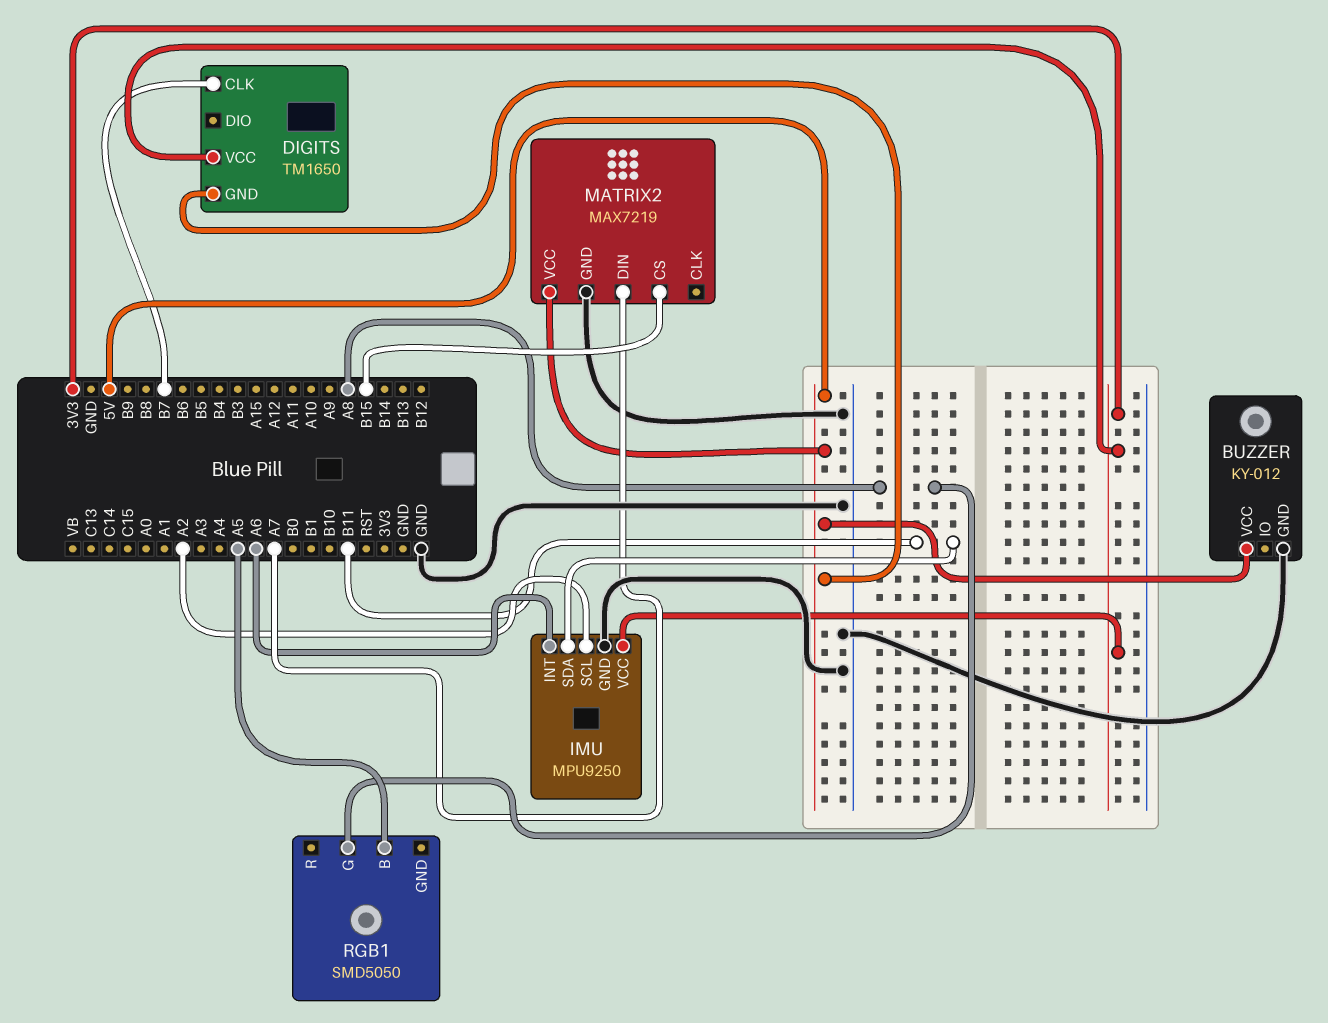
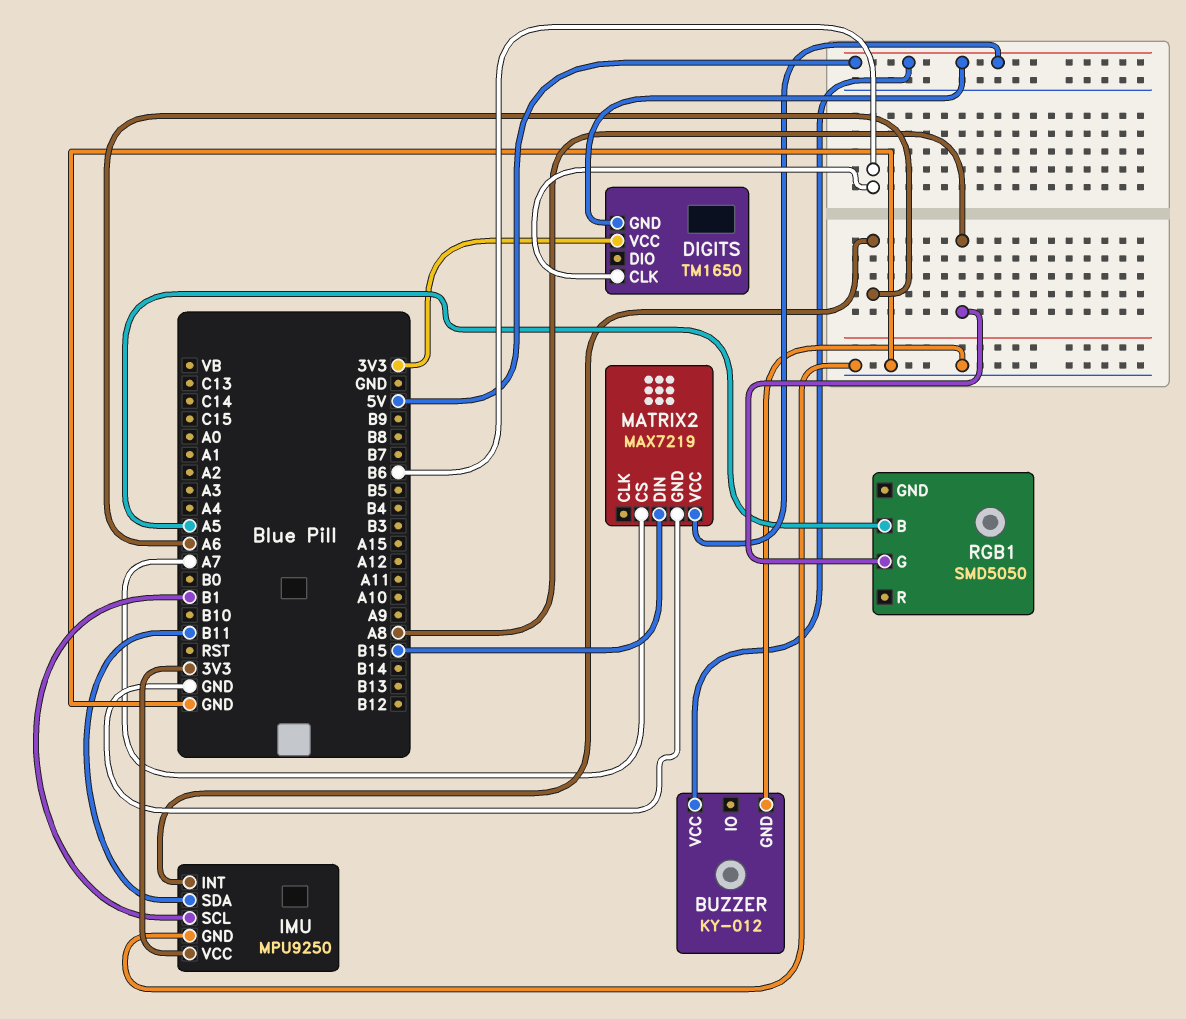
DIGITS pin CLK: B7 -> B6
IMU pin SCL: A2 -> B1
MATRIX2 pin CS: B15 -> A7
MATRIX2 pin DIN: A7 -> B15

